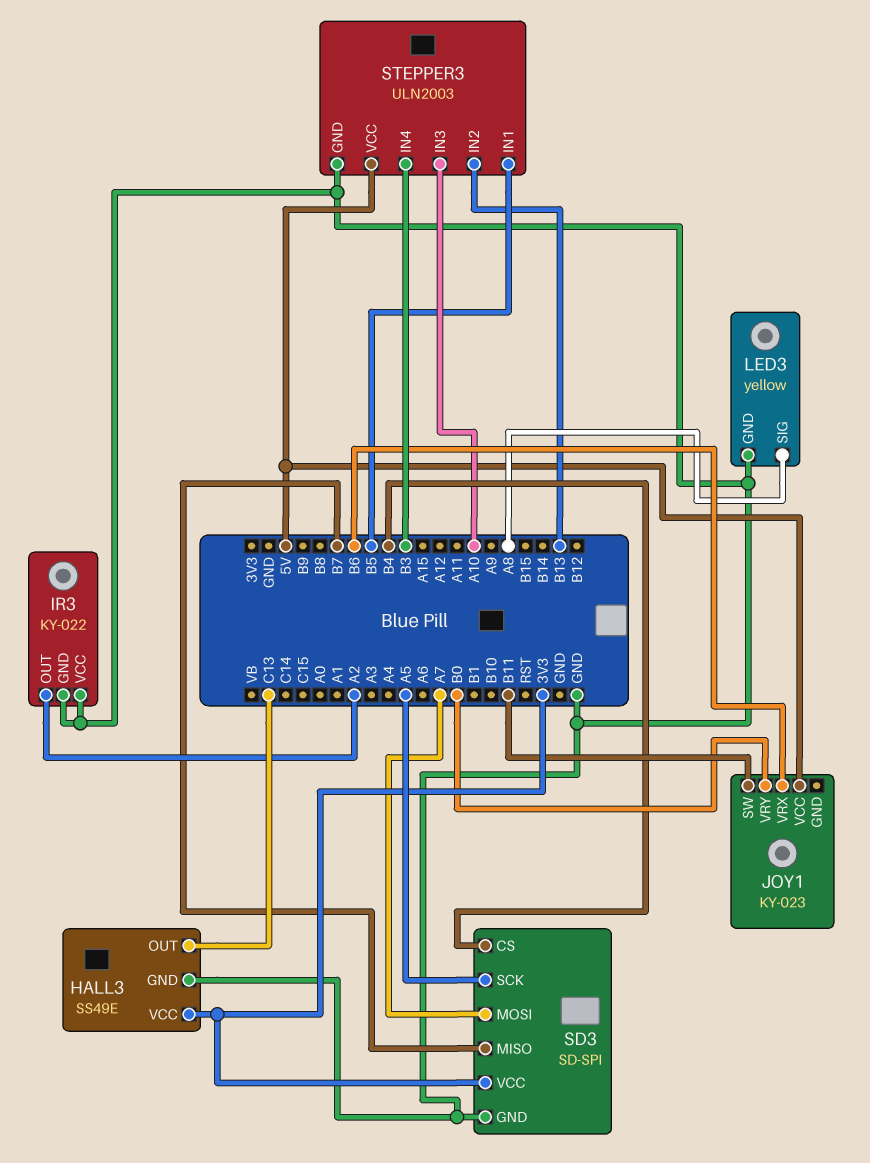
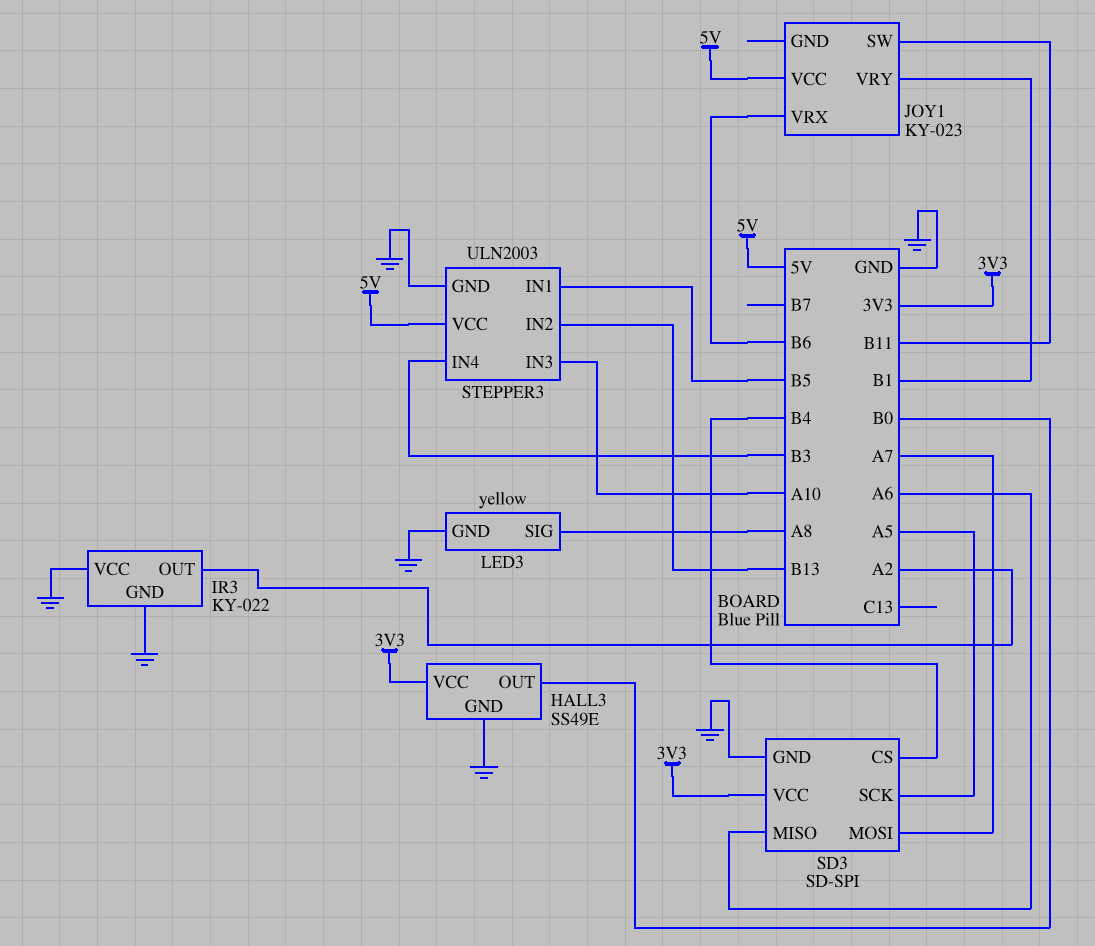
HALL3 pin OUT: C13 -> B0
JOY1 pin VRY: B0 -> B1
SD3 pin MISO: B7 -> A6

